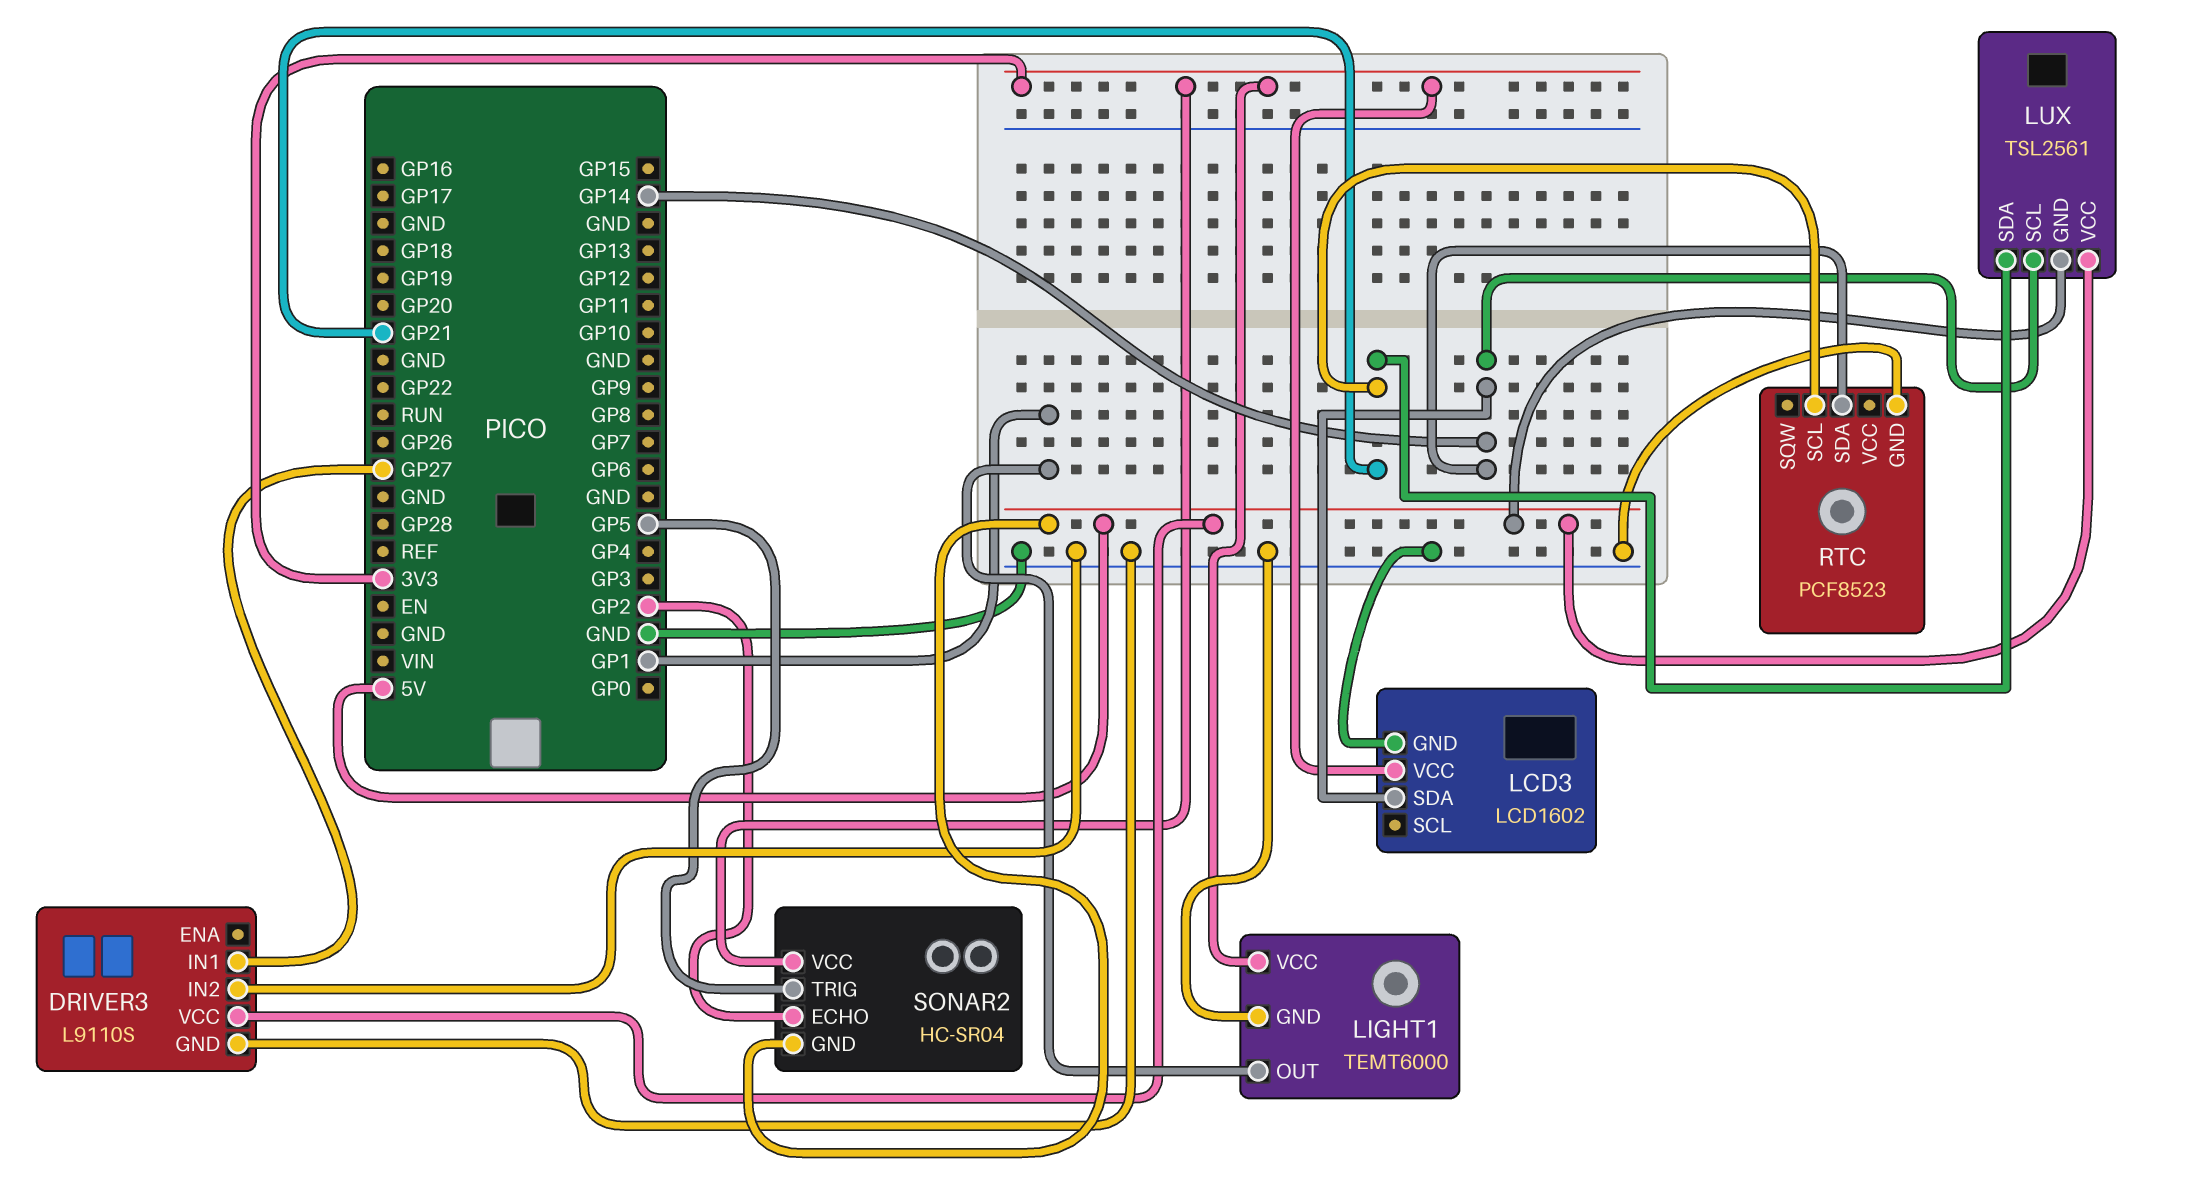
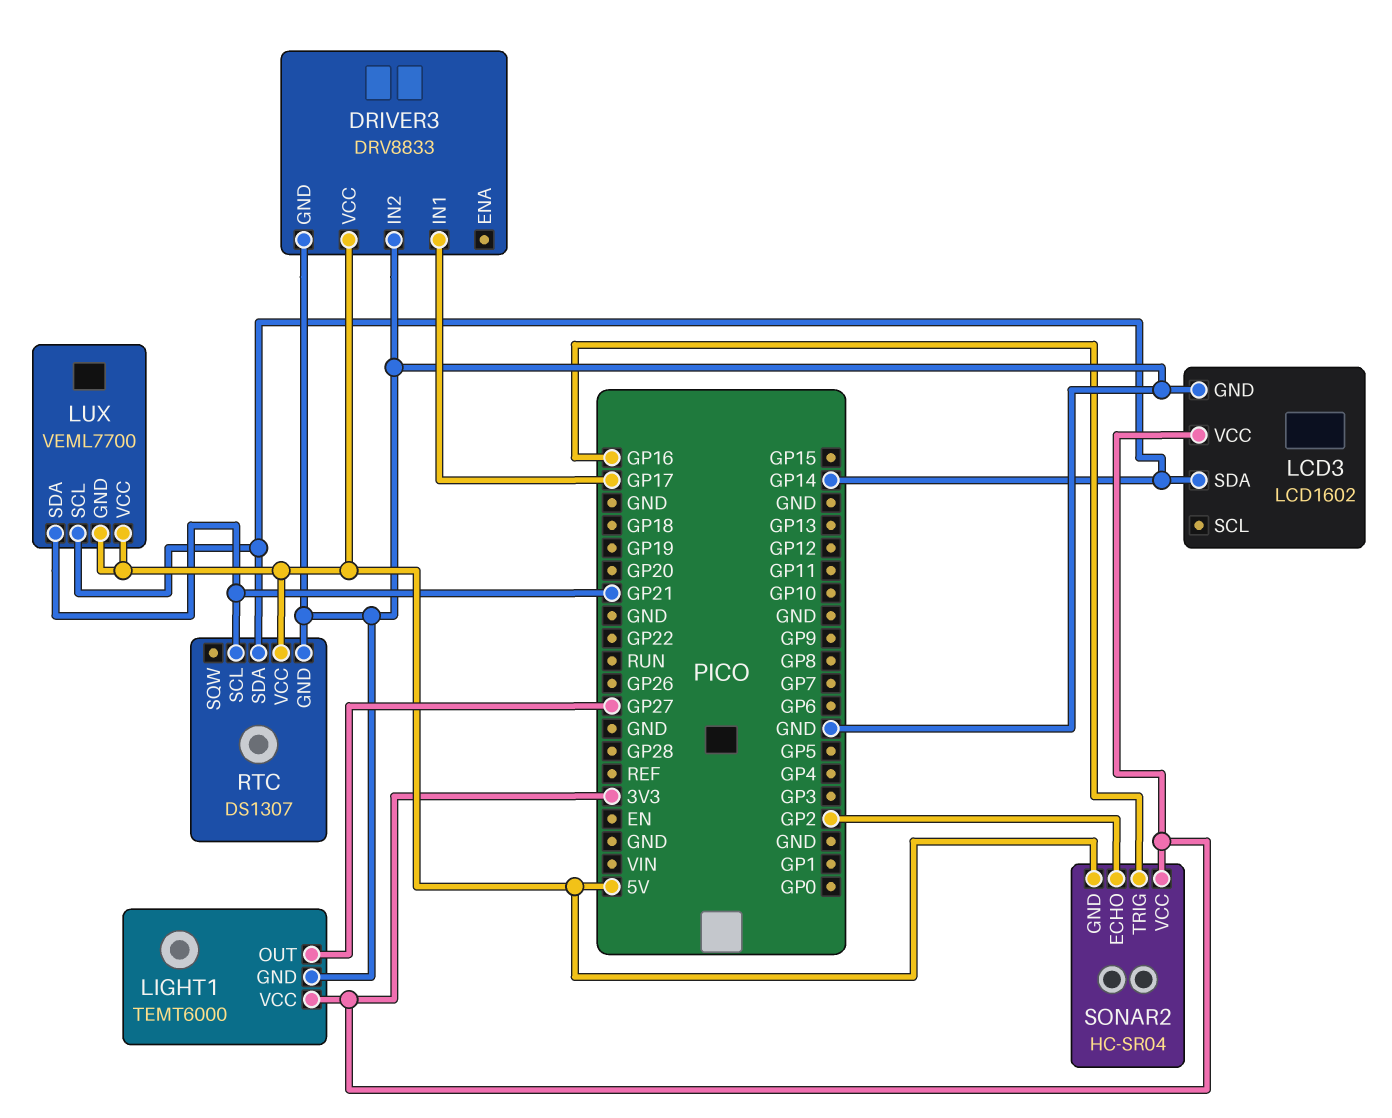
DRIVER3: L9110S -> DRV8833
DRIVER3 pin IN1: GP27 -> GP17
LIGHT1 pin OUT: GP1 -> GP27
LUX: TSL2561 -> VEML7700
RTC: PCF8523 -> DS1307
RTC pin VCC: none -> 5V
SONAR2 pin TRIG: GP5 -> GP16

